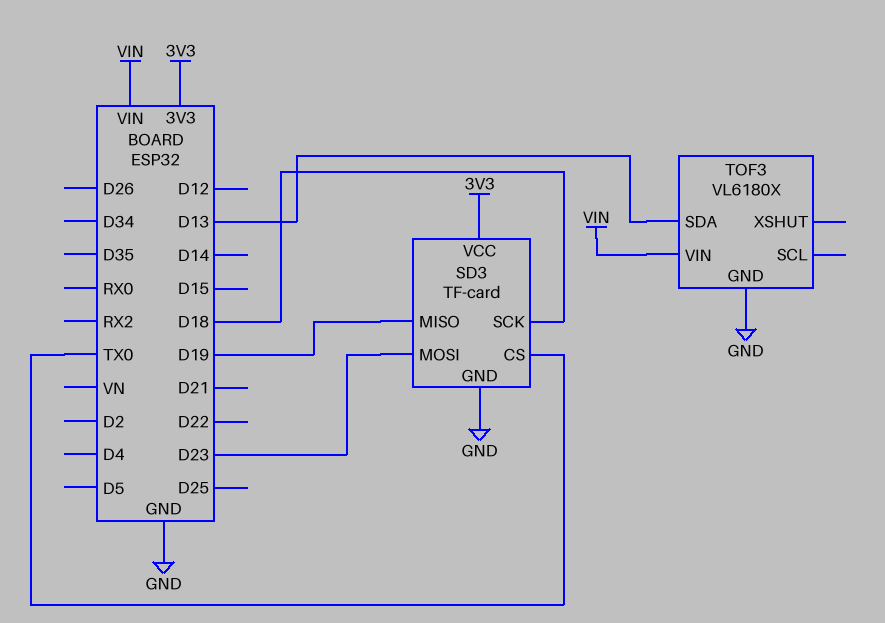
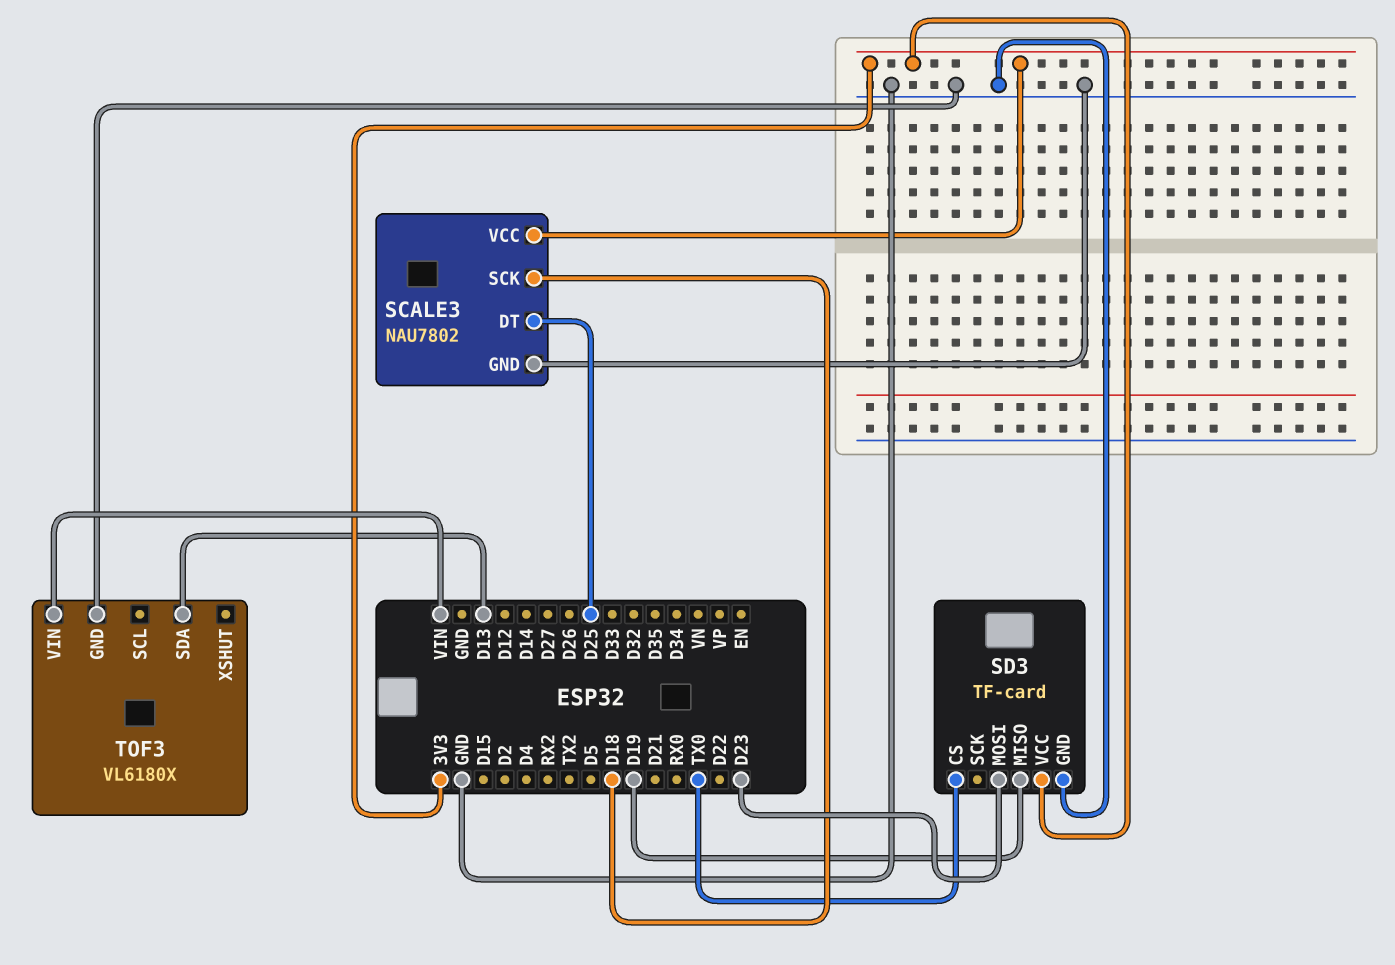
SCALE3: none -> NAU7802
SCALE3 pin DT: none -> D25
SCALE3 pin GND: none -> GND
SCALE3 pin SCK: none -> D18
SCALE3 pin VCC: none -> 3V3
SD3 pin SCK: D18 -> none

